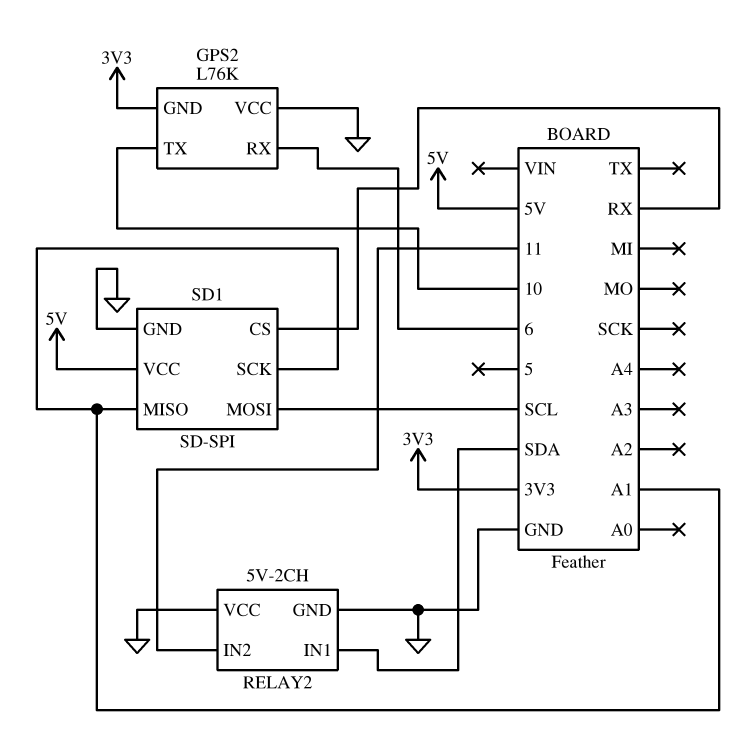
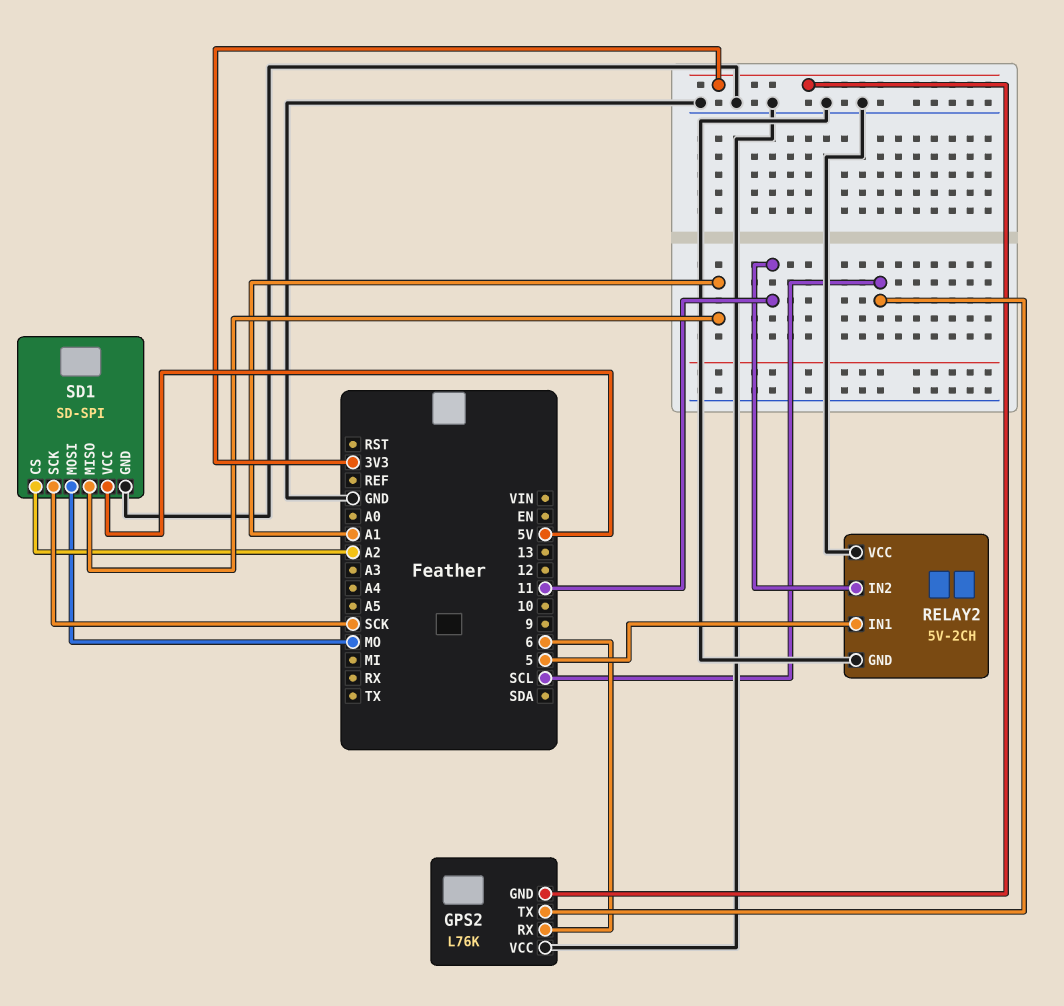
GPS2 pin TX: 10 -> SCL
RELAY2 pin IN1: SDA -> 5
SD1 pin CS: RX -> A2
SD1 pin MOSI: SCL -> MO
SD1 pin SCK: A1 -> SCK

